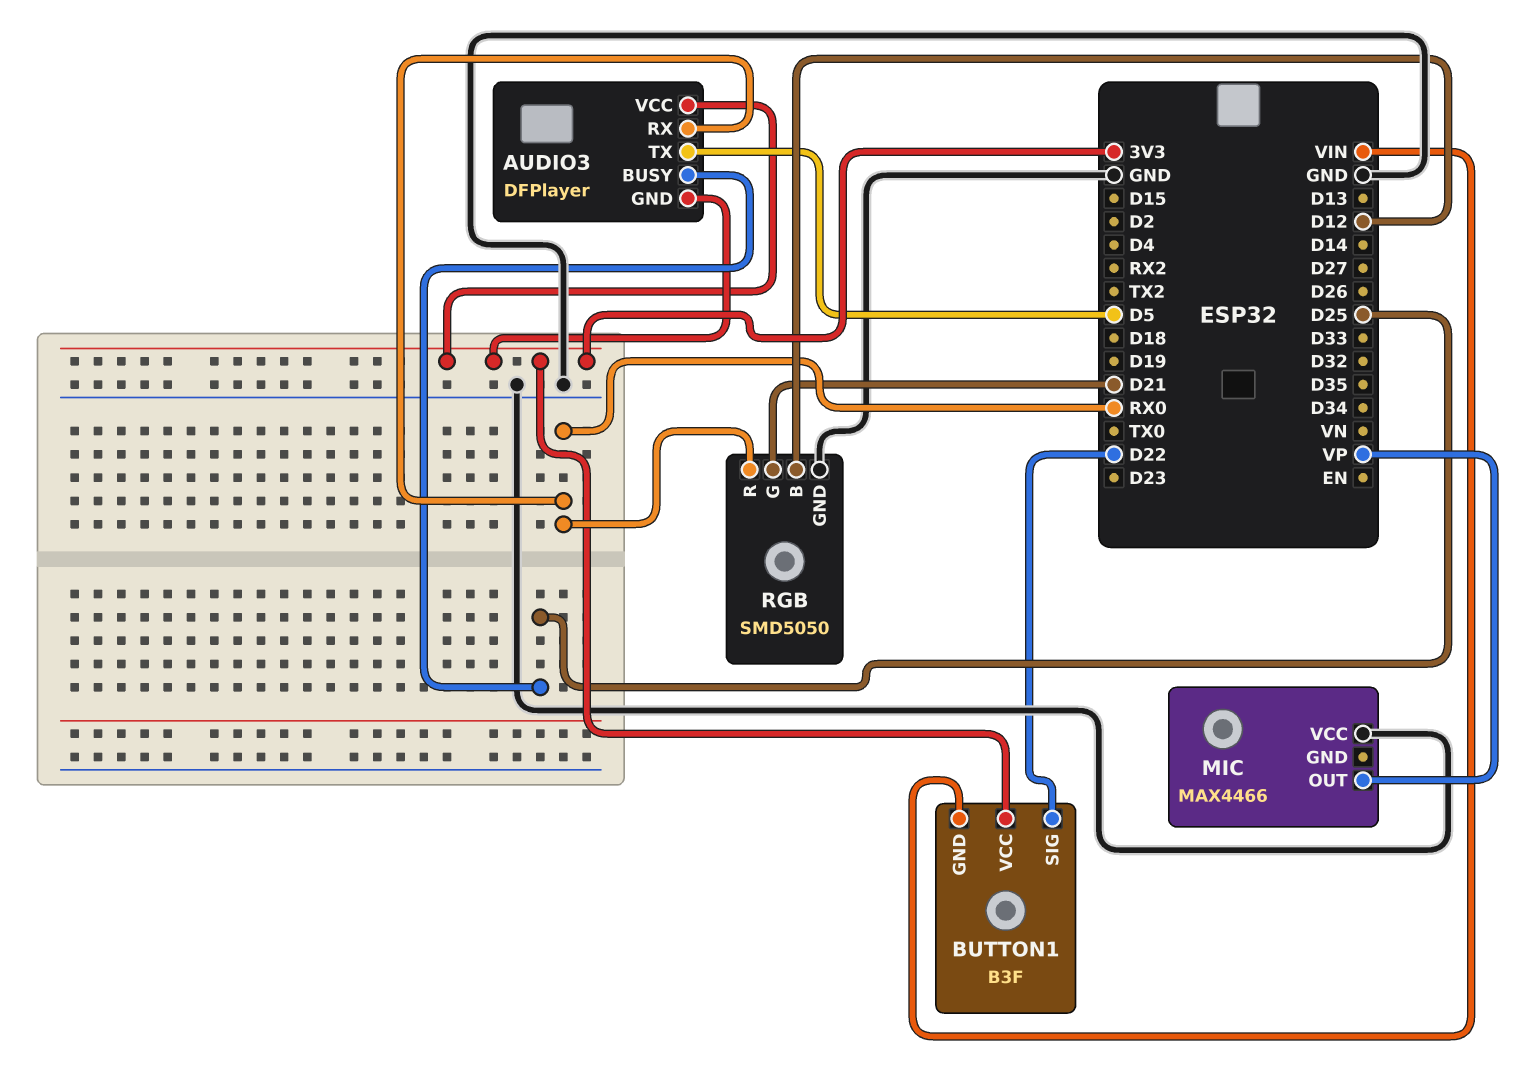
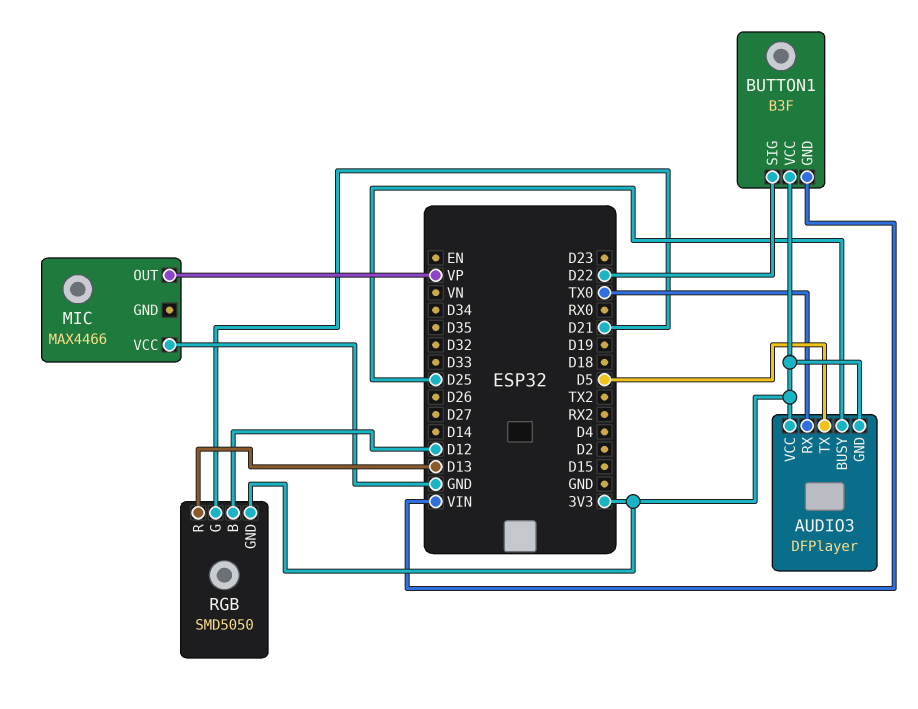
AUDIO3 pin RX: RX0 -> TX0
RGB pin GND: GND -> 3V3
RGB pin R: RX0 -> D13

